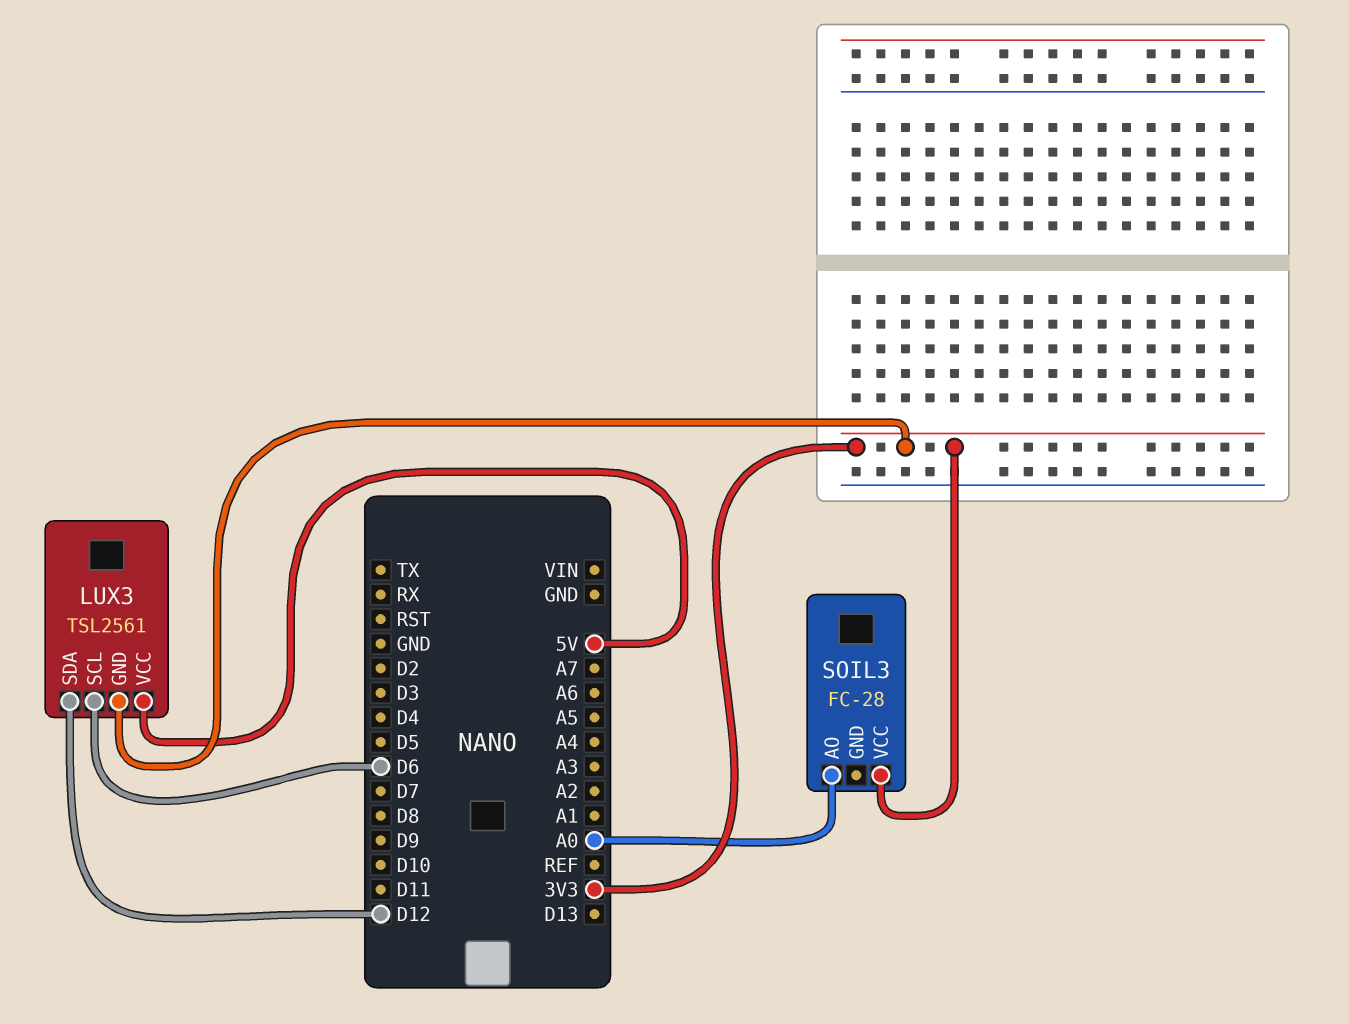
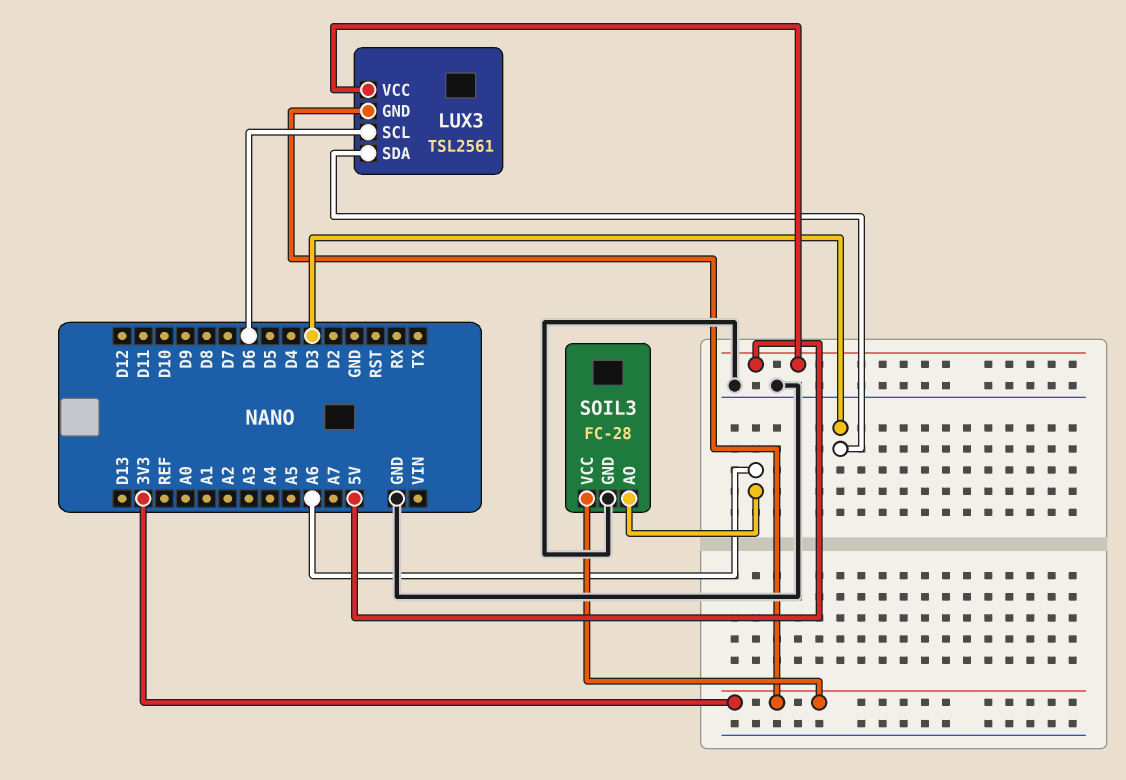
LUX3 pin SDA: D12 -> D3
SOIL3 pin AO: A0 -> A6
SOIL3 pin GND: none -> GND

